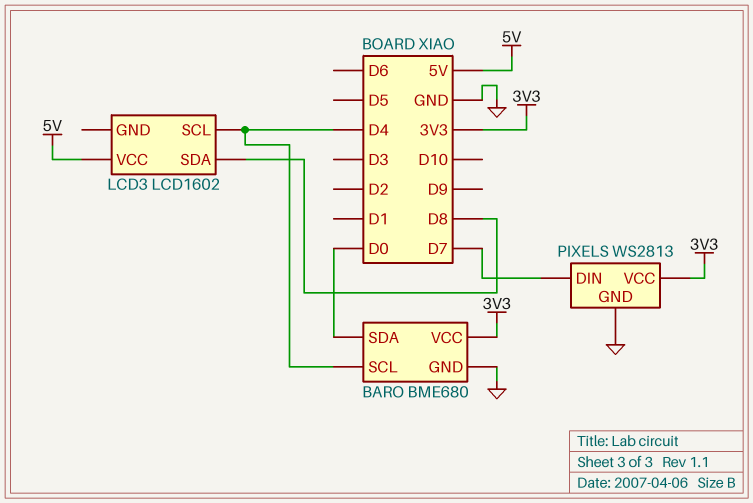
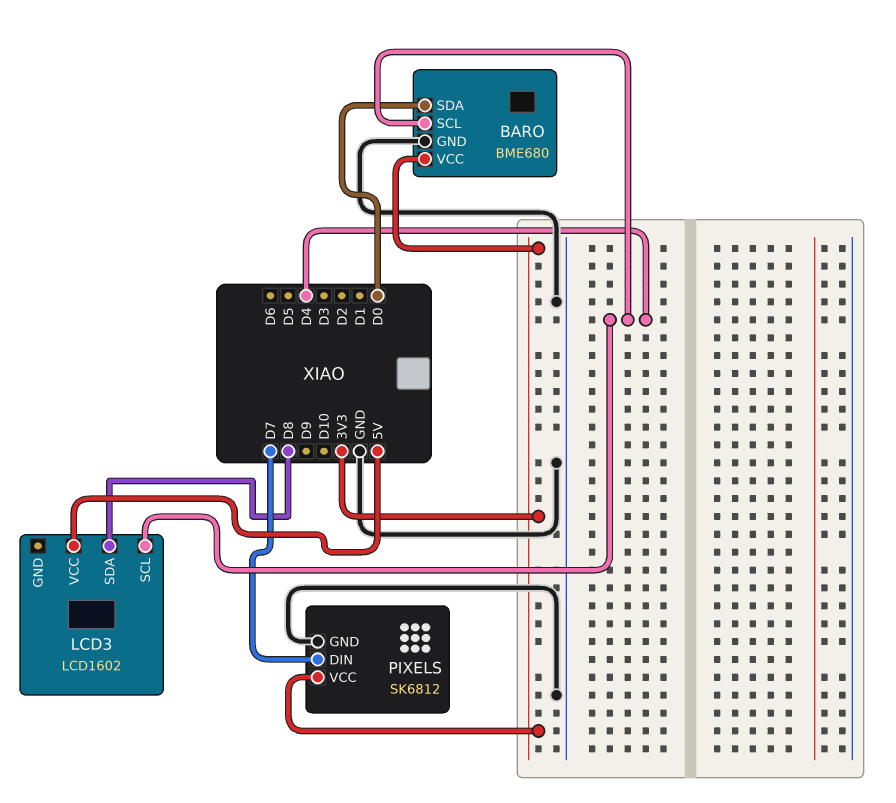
PIXELS: WS2813 -> SK6812

